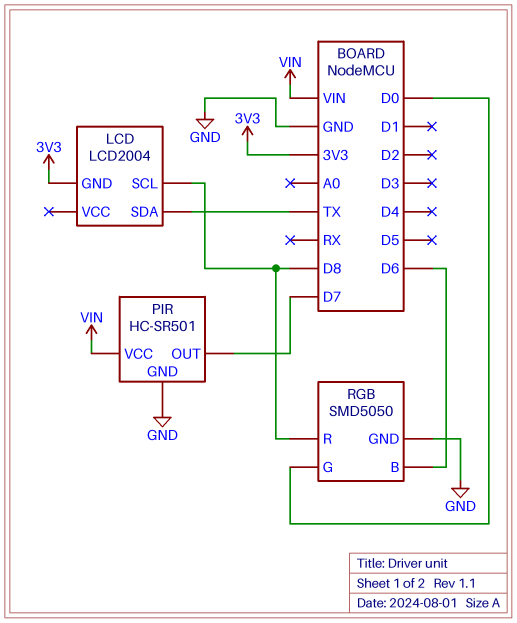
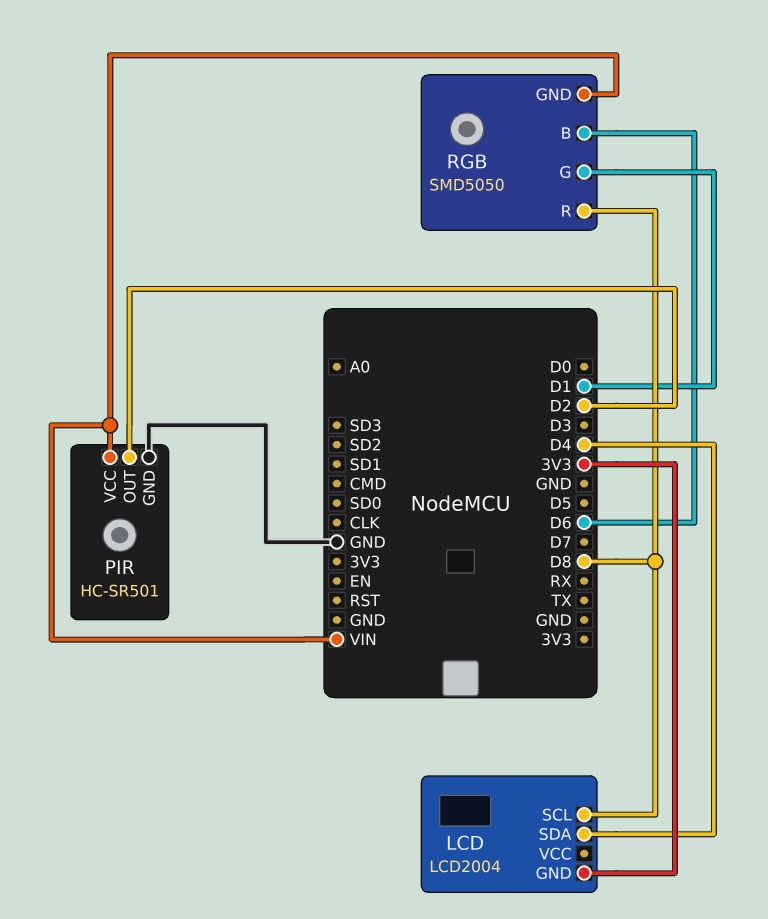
LCD pin SDA: TX -> D4
PIR pin OUT: D7 -> D2
RGB pin G: D0 -> D1
RGB pin GND: GND -> VIN

